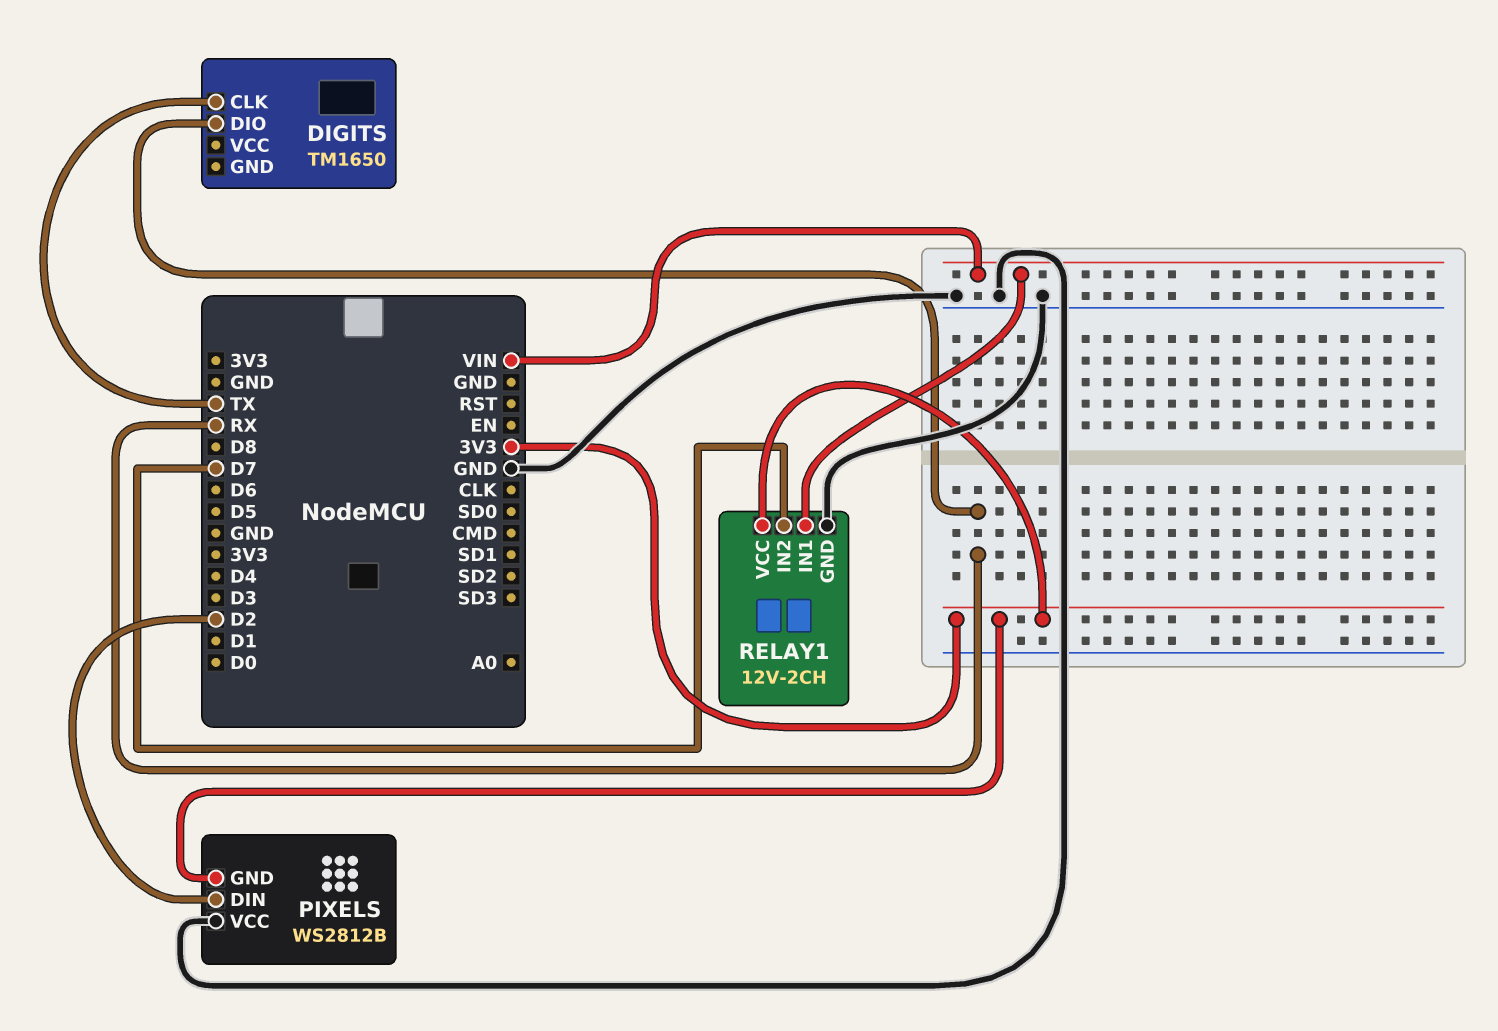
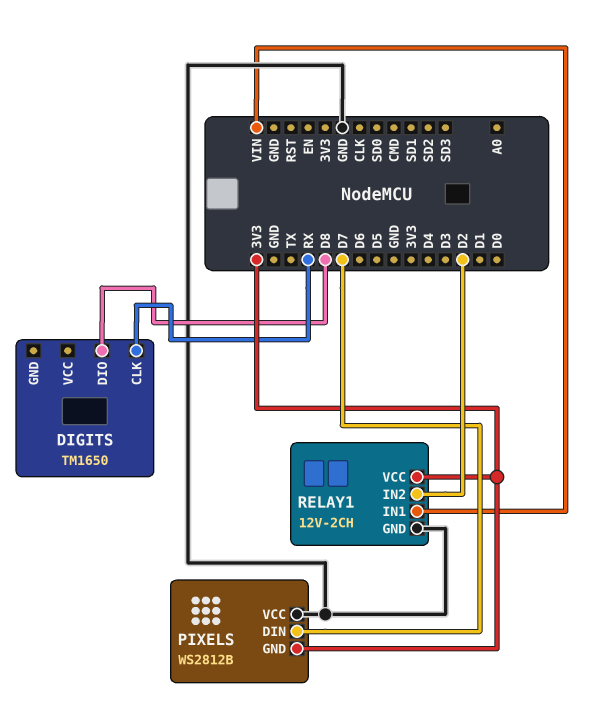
DIGITS pin CLK: TX -> RX
DIGITS pin DIO: RX -> D8
PIXELS pin DIN: D2 -> D7
RELAY1 pin IN2: D7 -> D2

